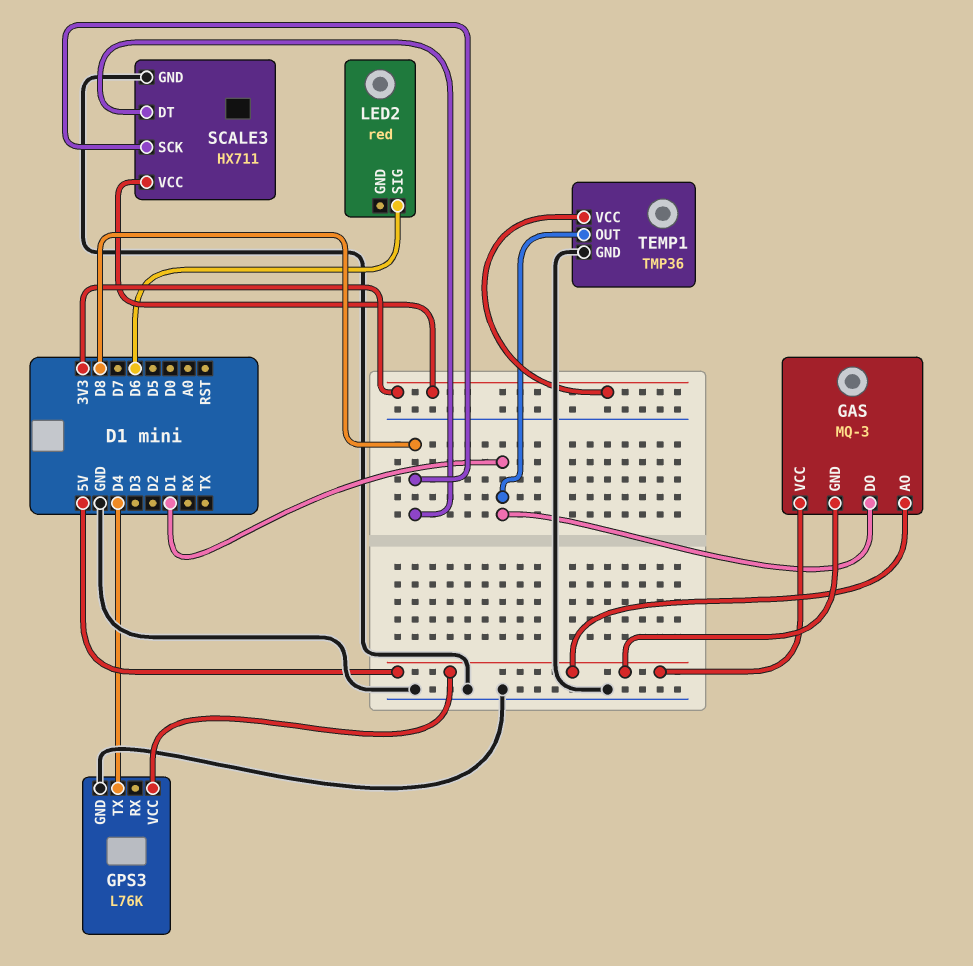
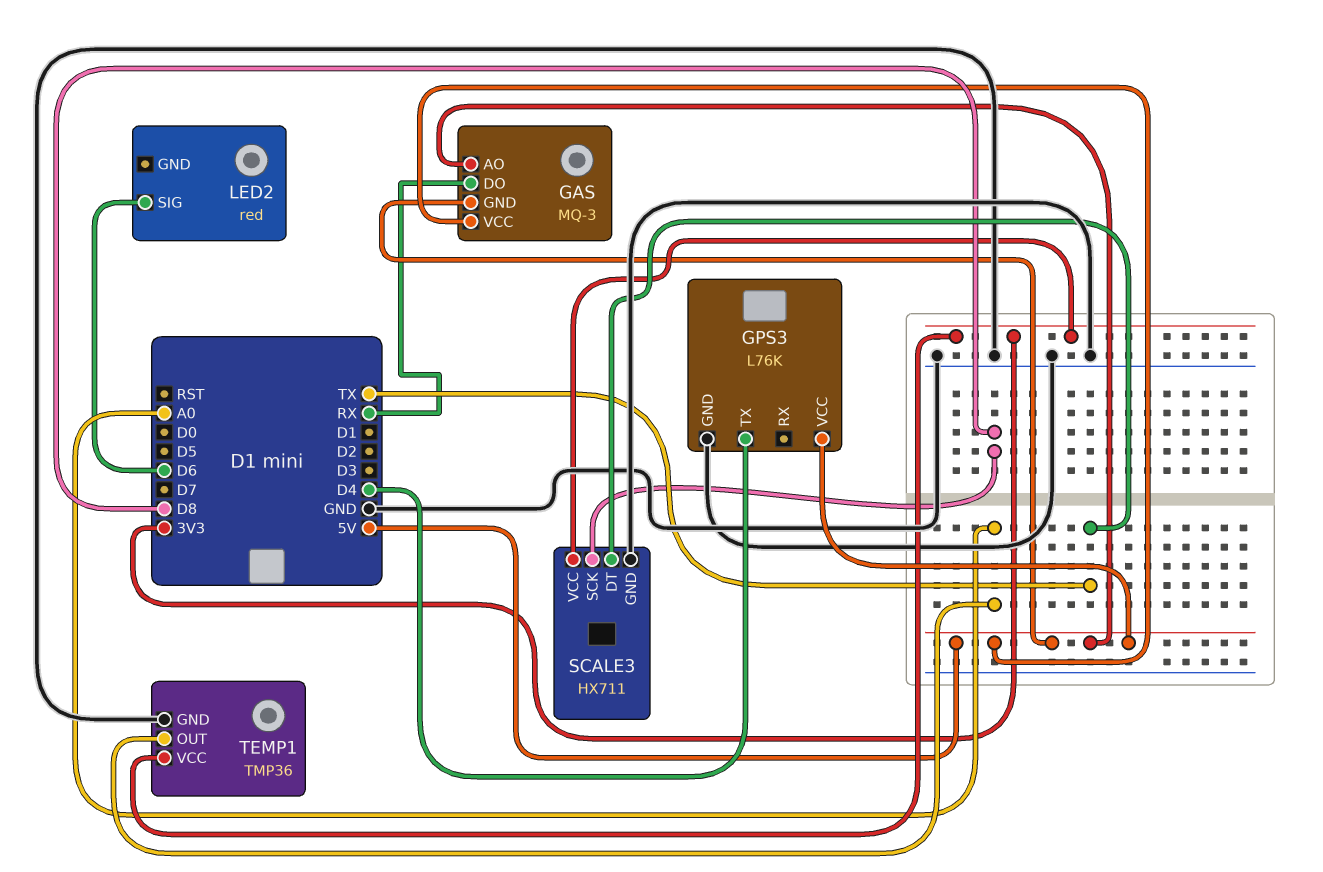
GAS pin DO: D1 -> RX
SCALE3 pin DT: D8 -> TX
TEMP1 pin OUT: D1 -> A0

